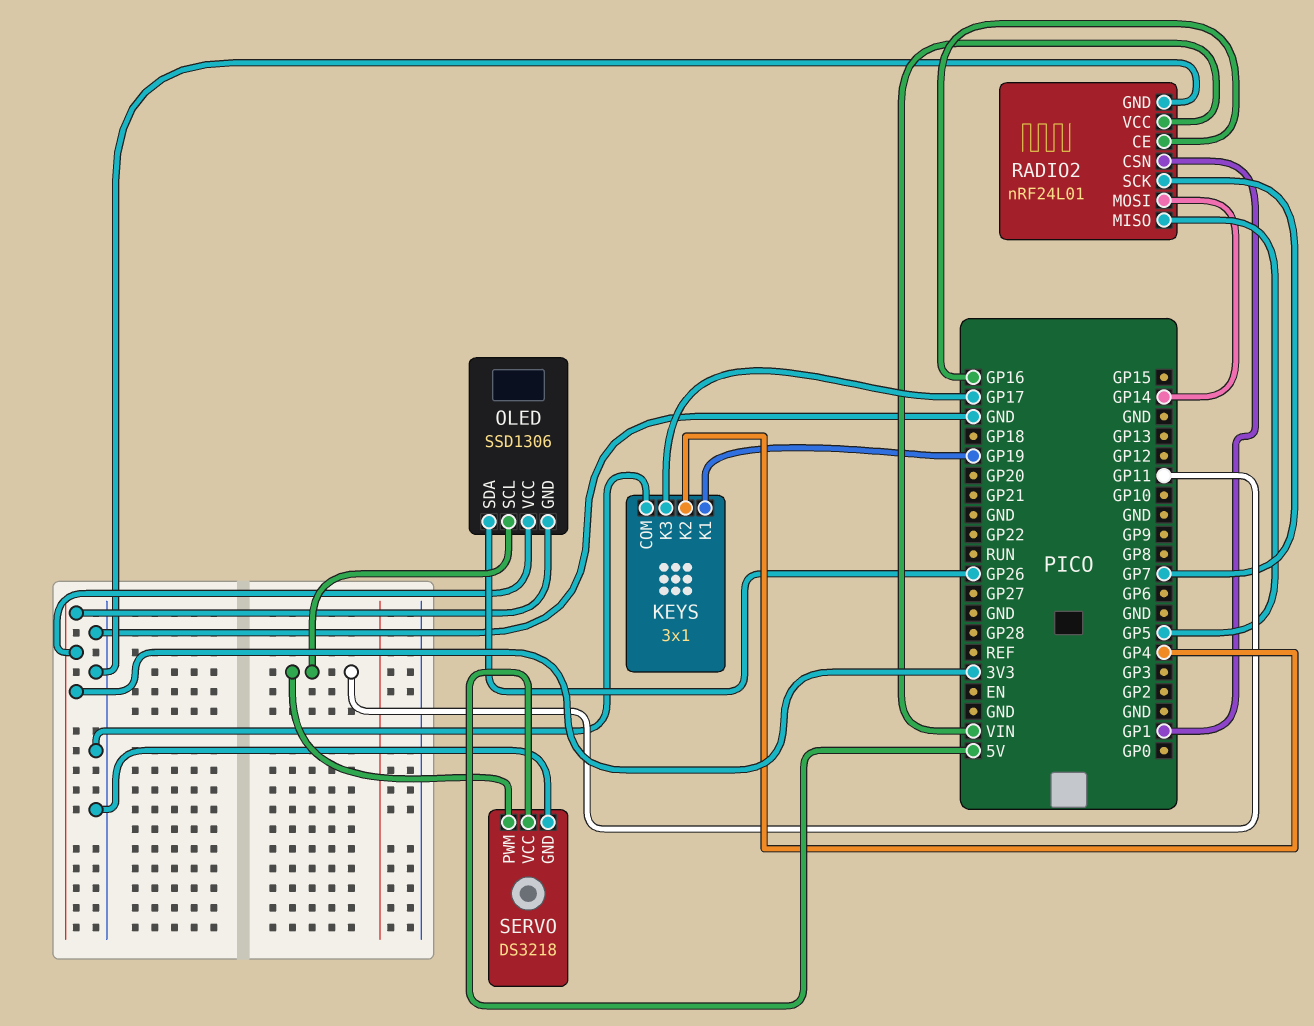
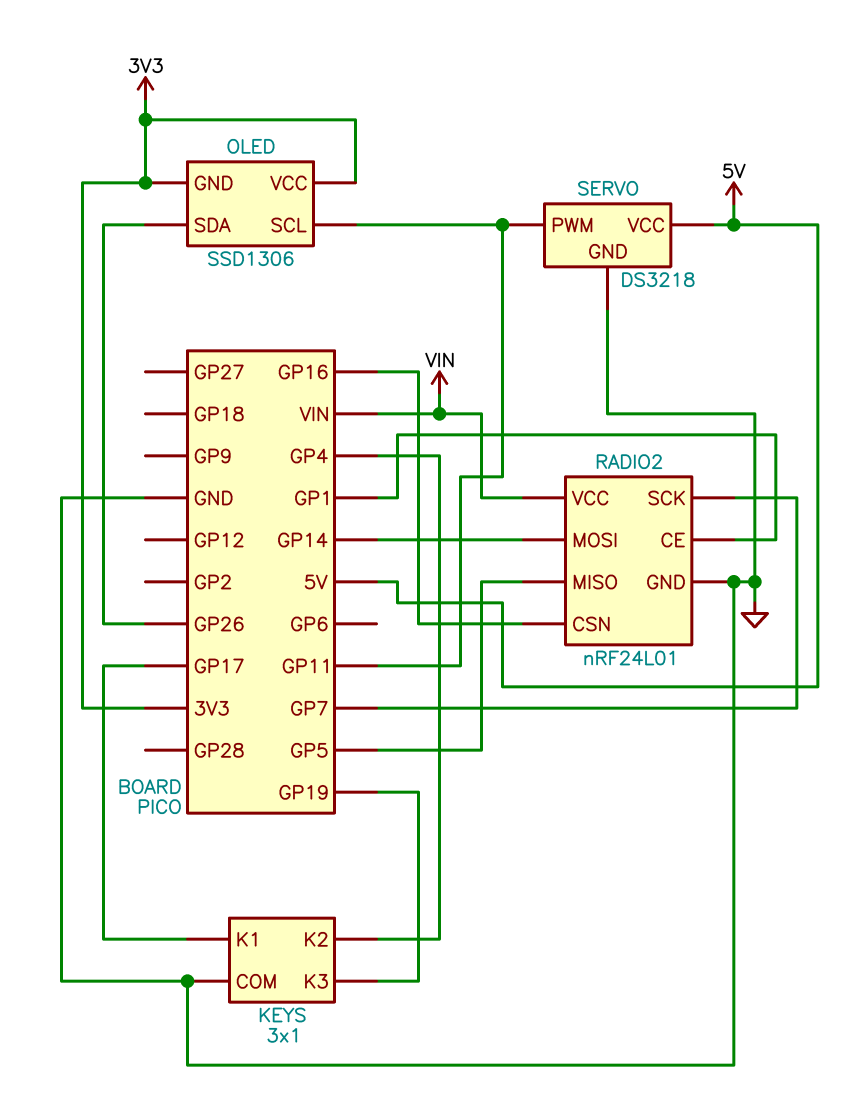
KEYS pin K1: GP19 -> GP17
KEYS pin K3: GP17 -> GP19
RADIO2 pin CE: GP16 -> GP1
RADIO2 pin CSN: GP1 -> GP16

